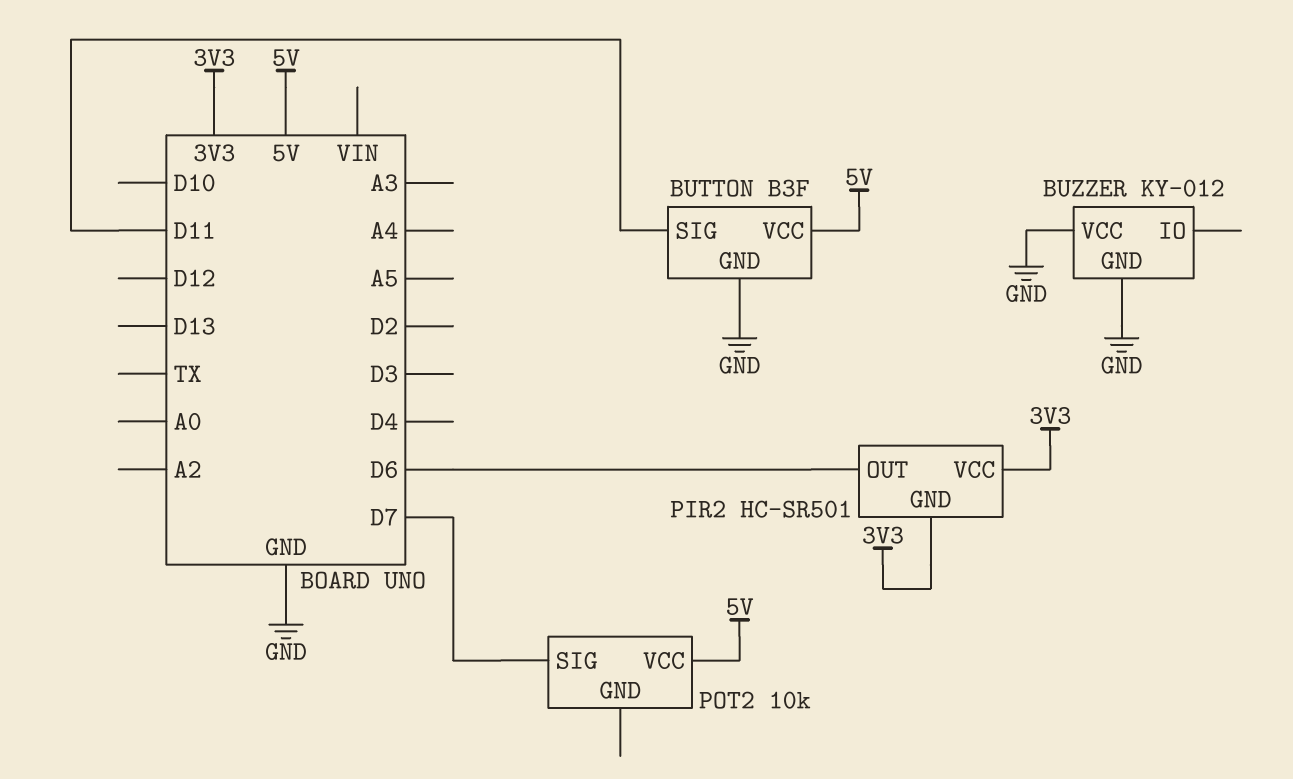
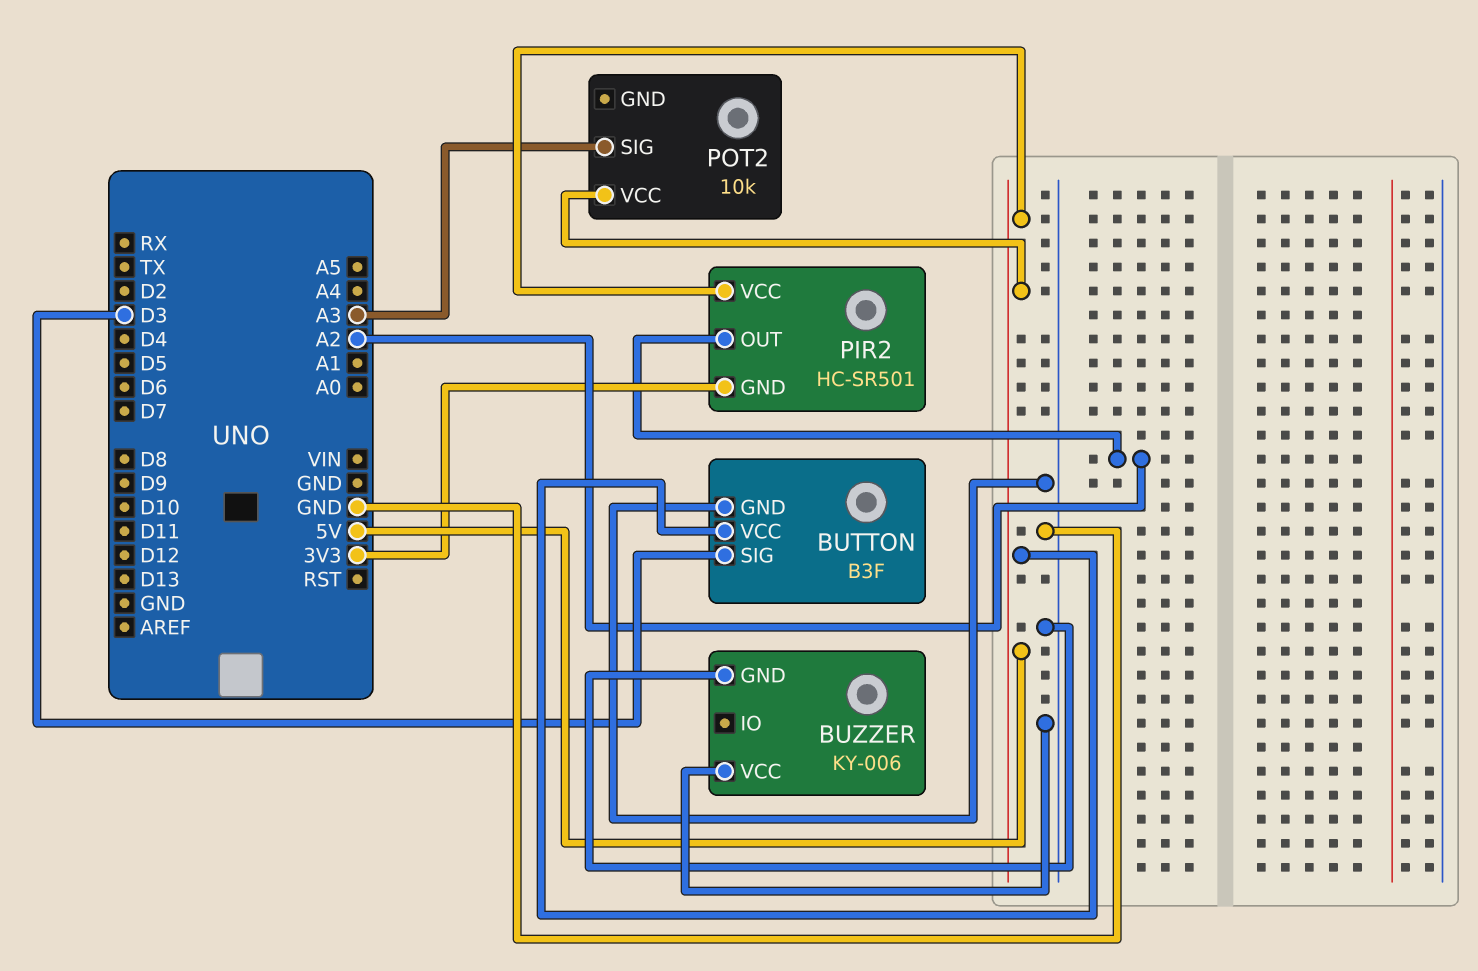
BUTTON pin SIG: D11 -> D3
BUZZER: KY-012 -> KY-006
PIR2 pin OUT: D6 -> A2
PIR2 pin VCC: 3V3 -> 5V
POT2 pin SIG: D7 -> A3

